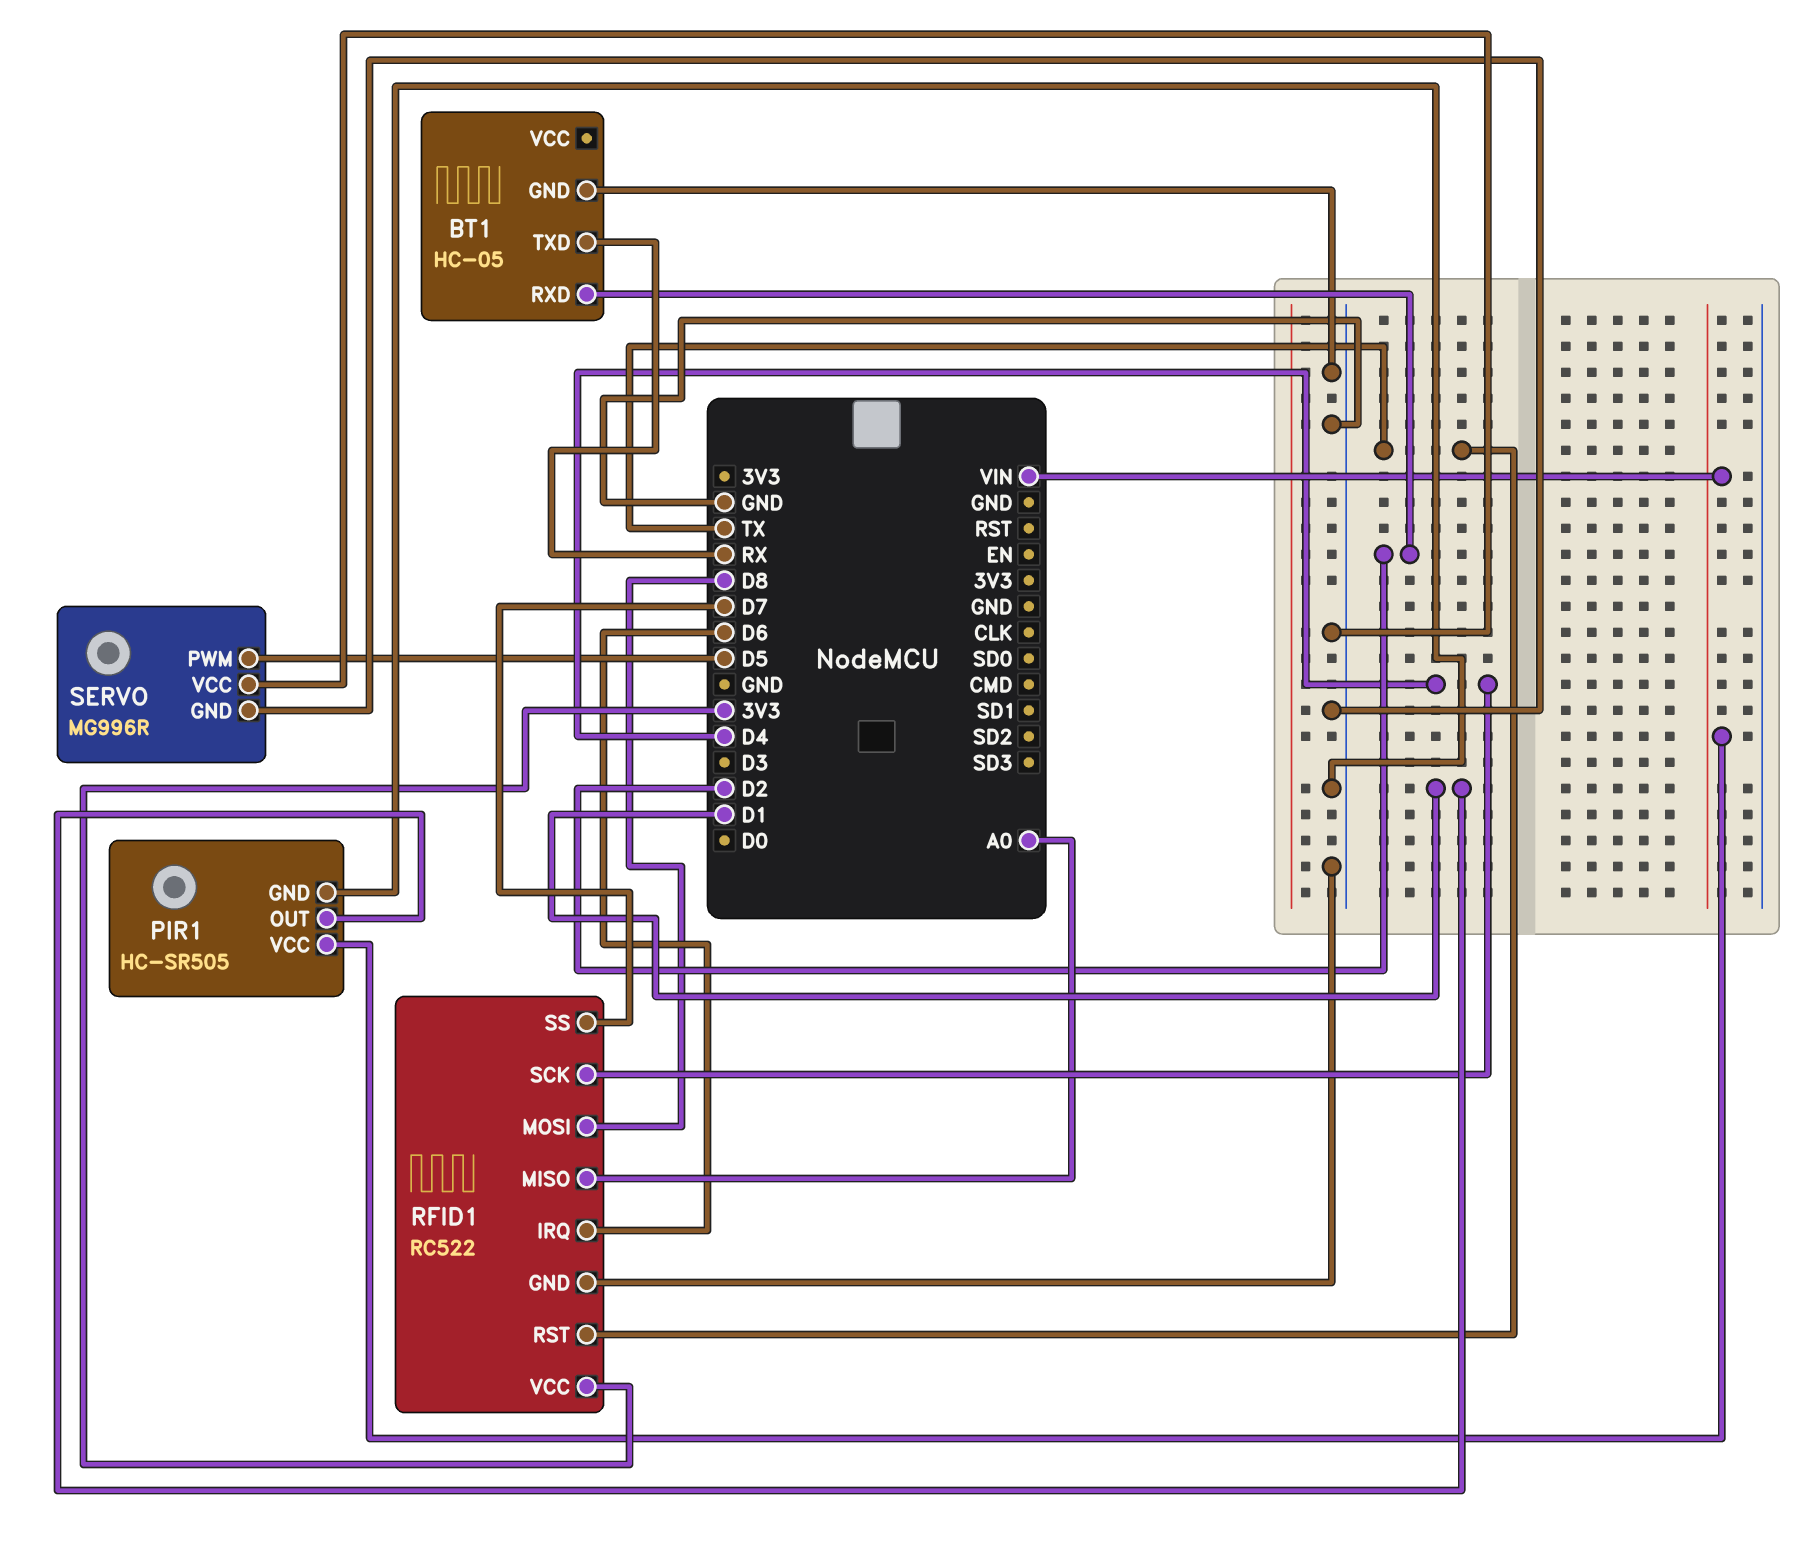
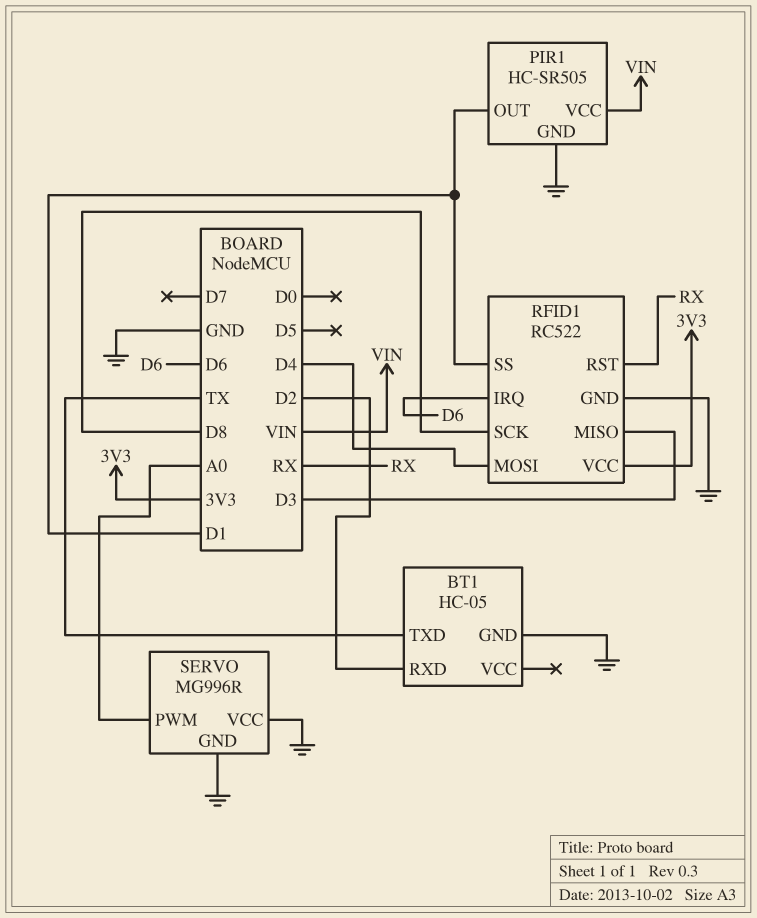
BT1 pin TXD: RX -> TX
RFID1 pin MISO: A0 -> D3
RFID1 pin MOSI: D8 -> D4
RFID1 pin RST: TX -> RX
RFID1 pin SCK: D4 -> D8
RFID1 pin SS: D7 -> D1
SERVO pin PWM: D5 -> A0

